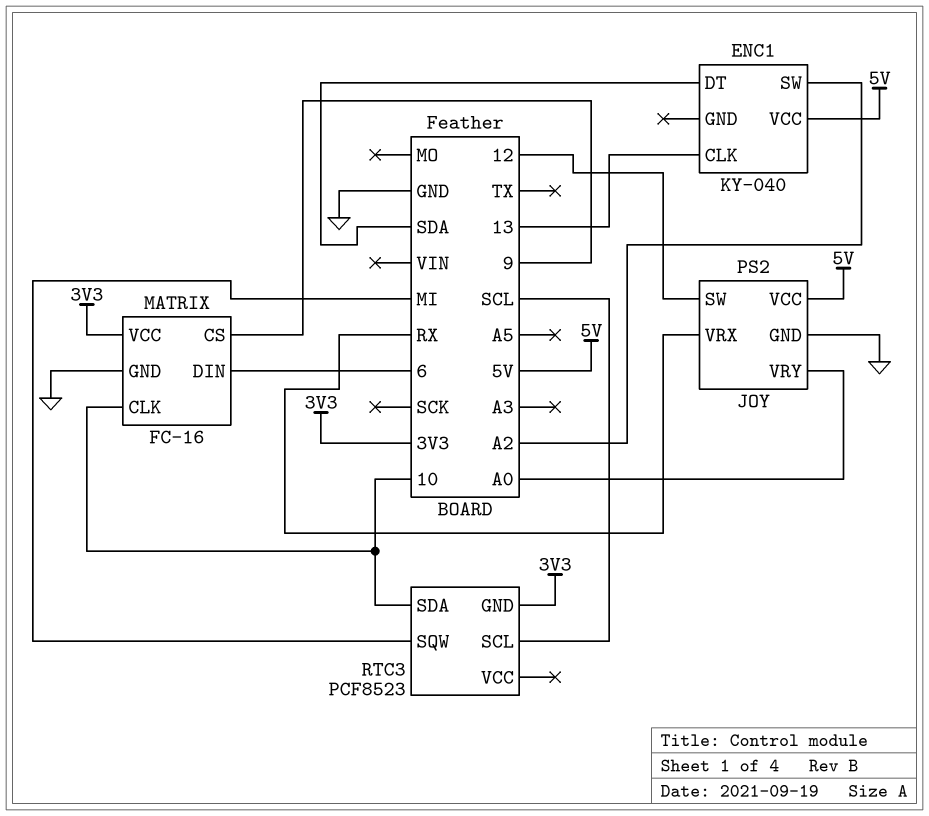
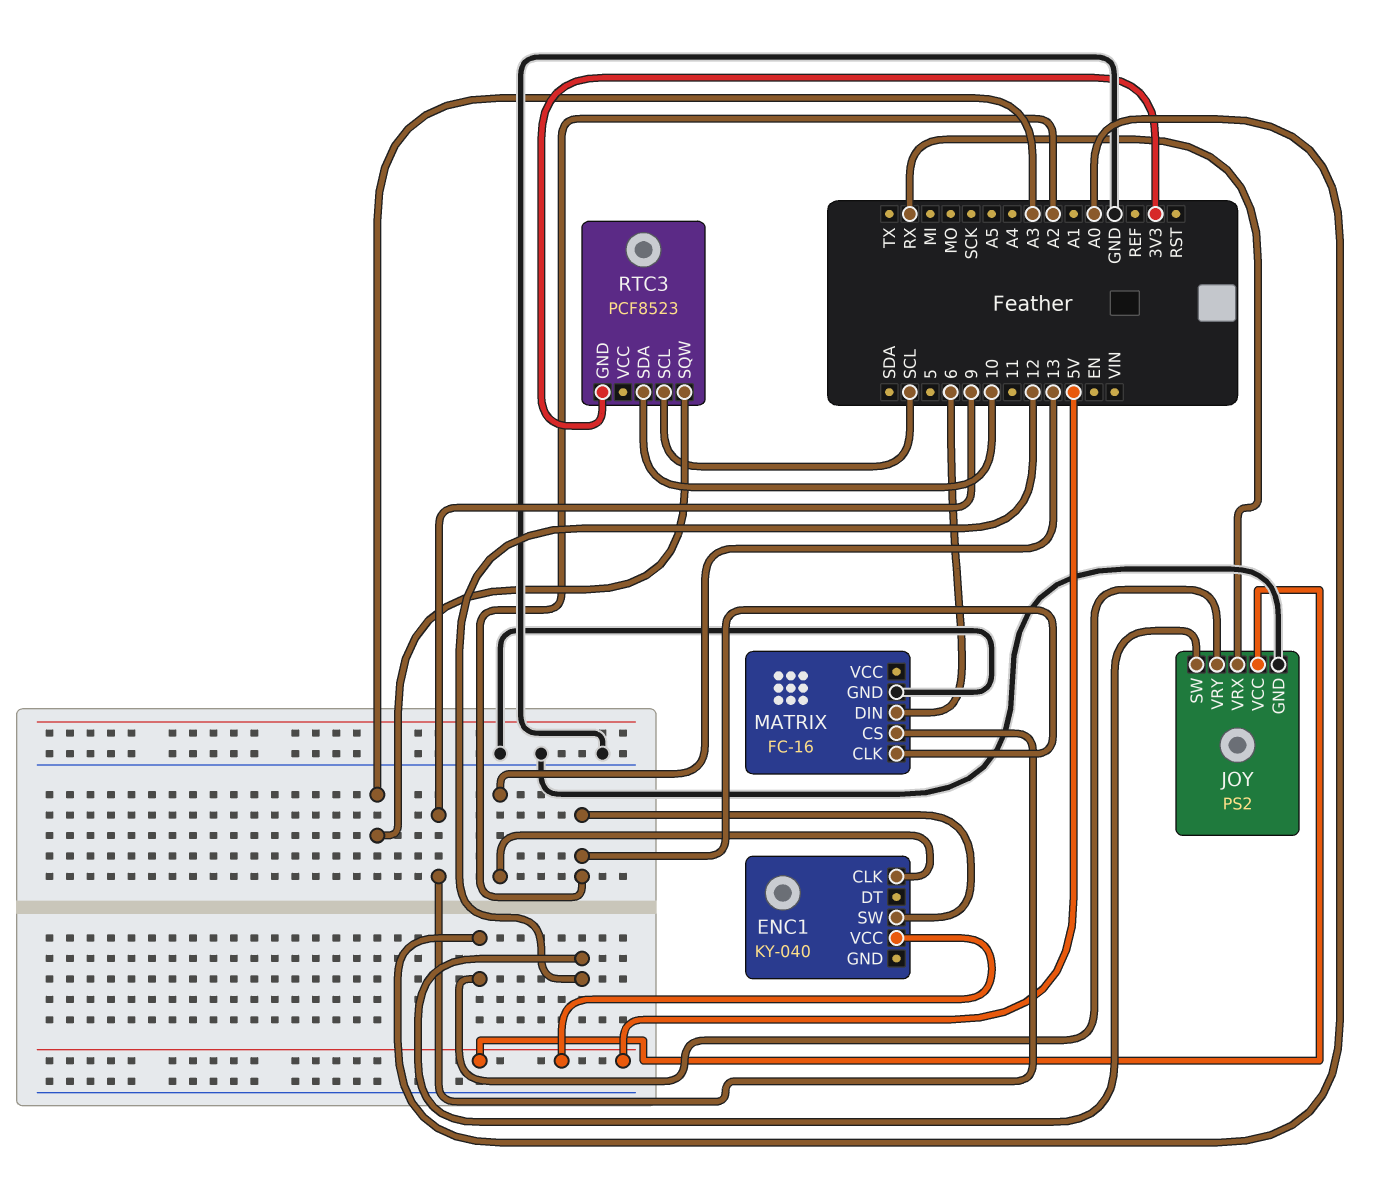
ENC1 pin DT: SDA -> none
MATRIX pin CLK: 10 -> A2
MATRIX pin VCC: 3V3 -> none
RTC3 pin SQW: MI -> A3

